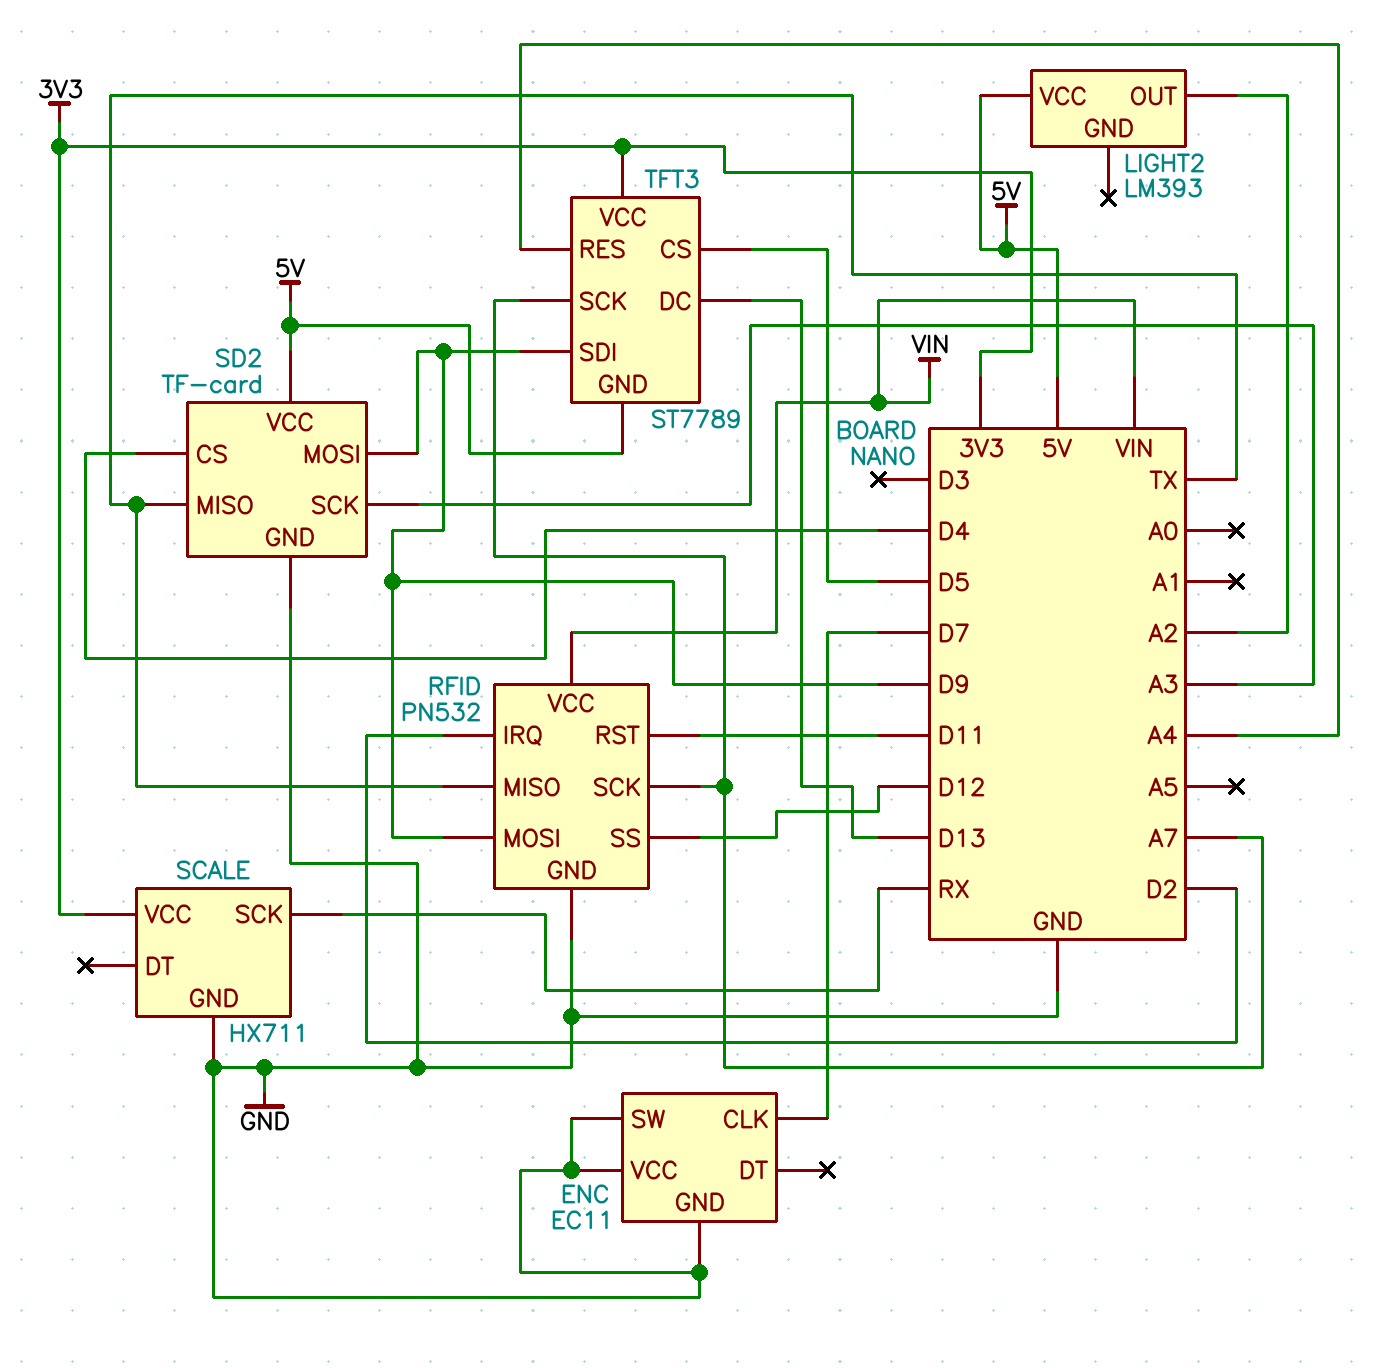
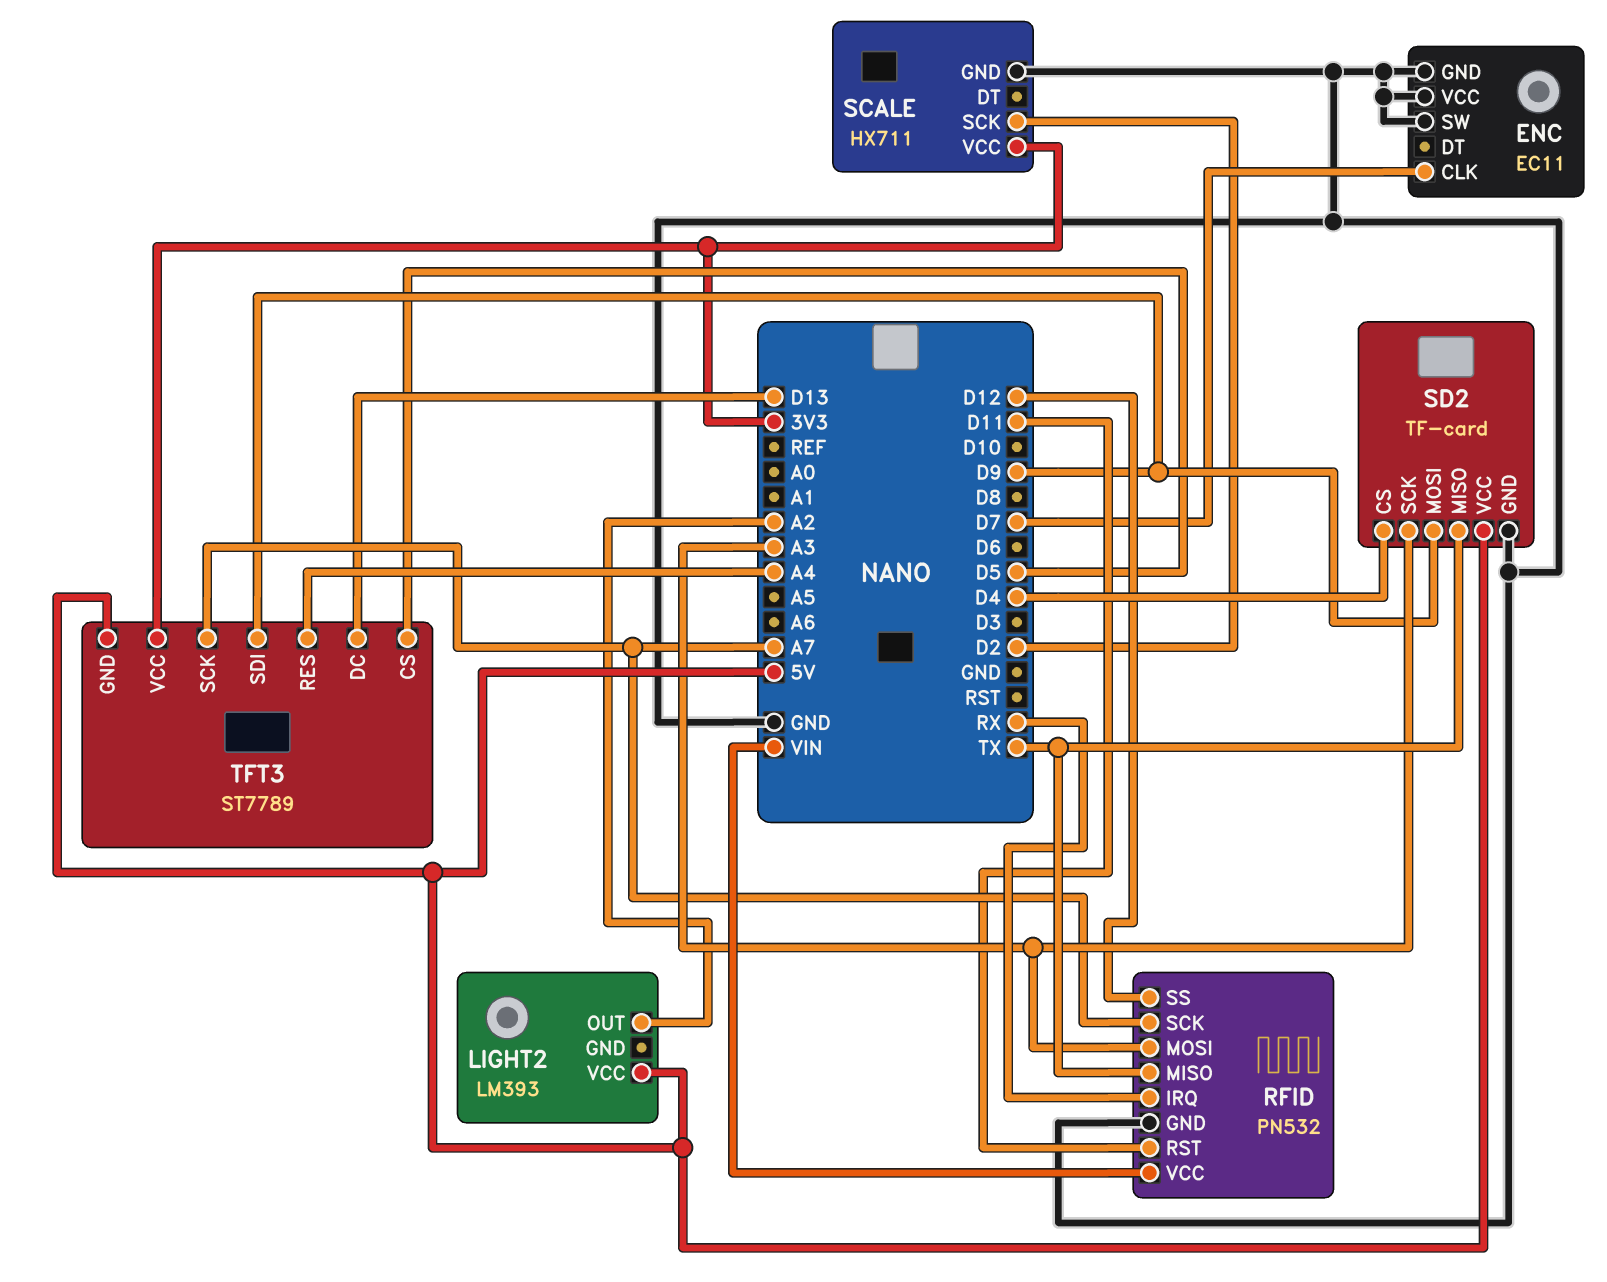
RFID pin IRQ: D2 -> RX
RFID pin MOSI: D9 -> A3
SCALE pin SCK: RX -> D2

